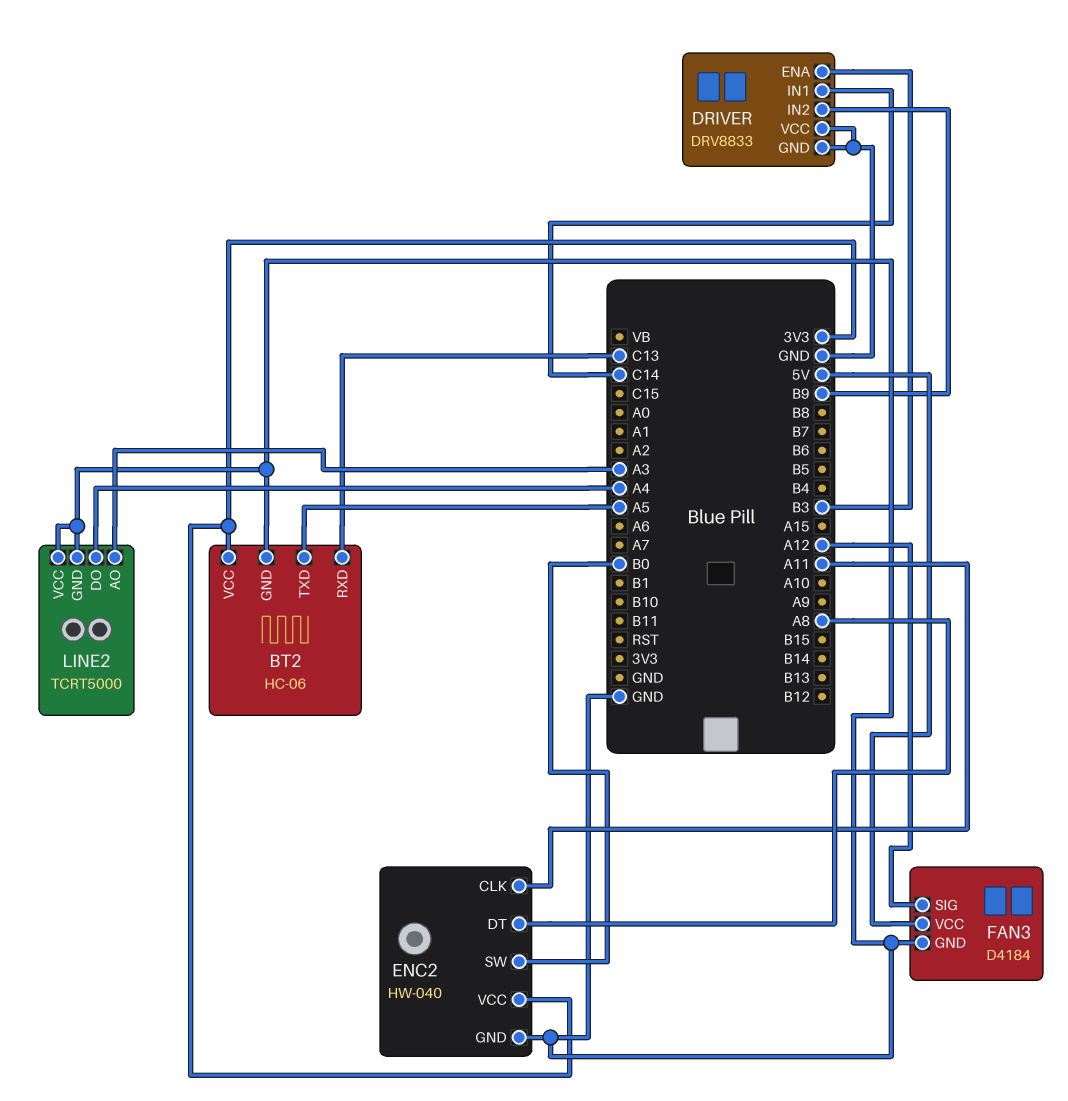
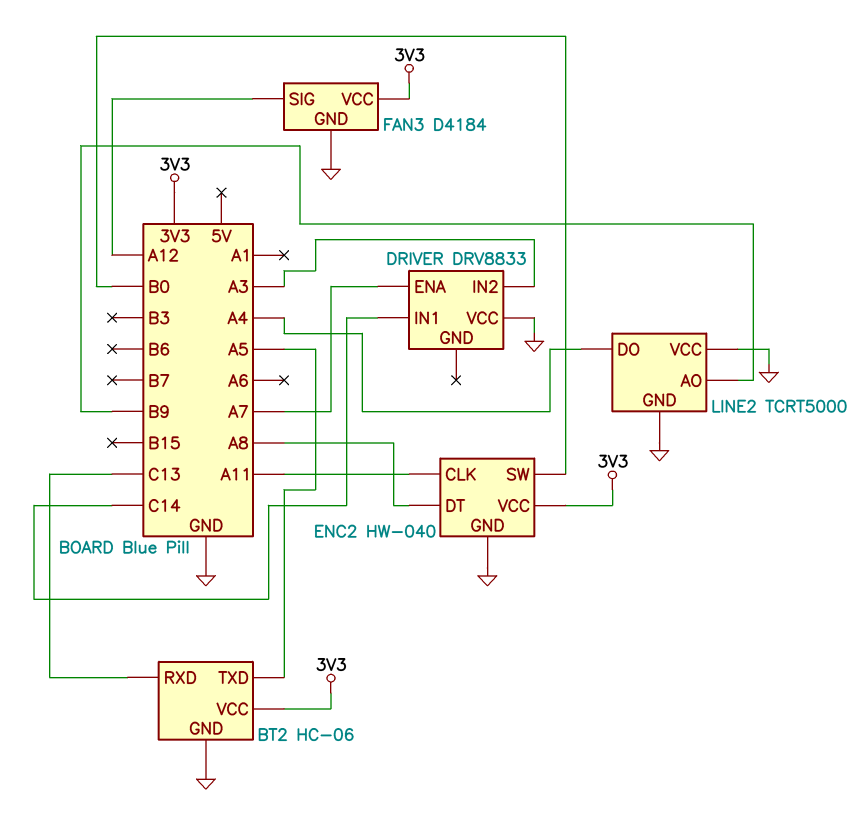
DRIVER pin ENA: B3 -> A7
DRIVER pin GND: GND -> none
DRIVER pin IN2: B9 -> A3
FAN3 pin VCC: 5V -> 3V3
LINE2 pin AO: A3 -> B9

